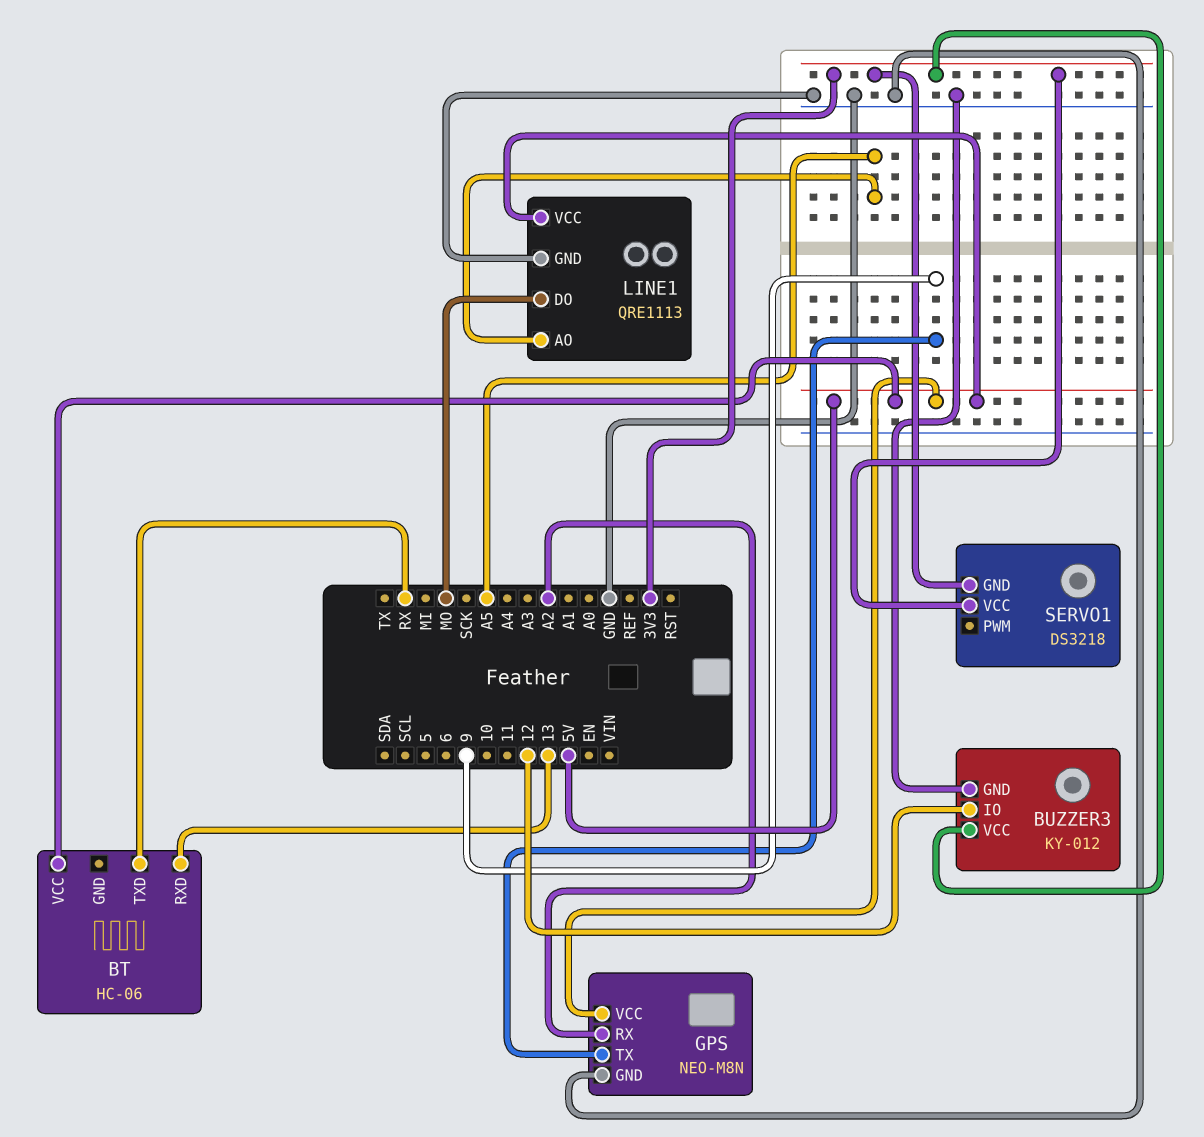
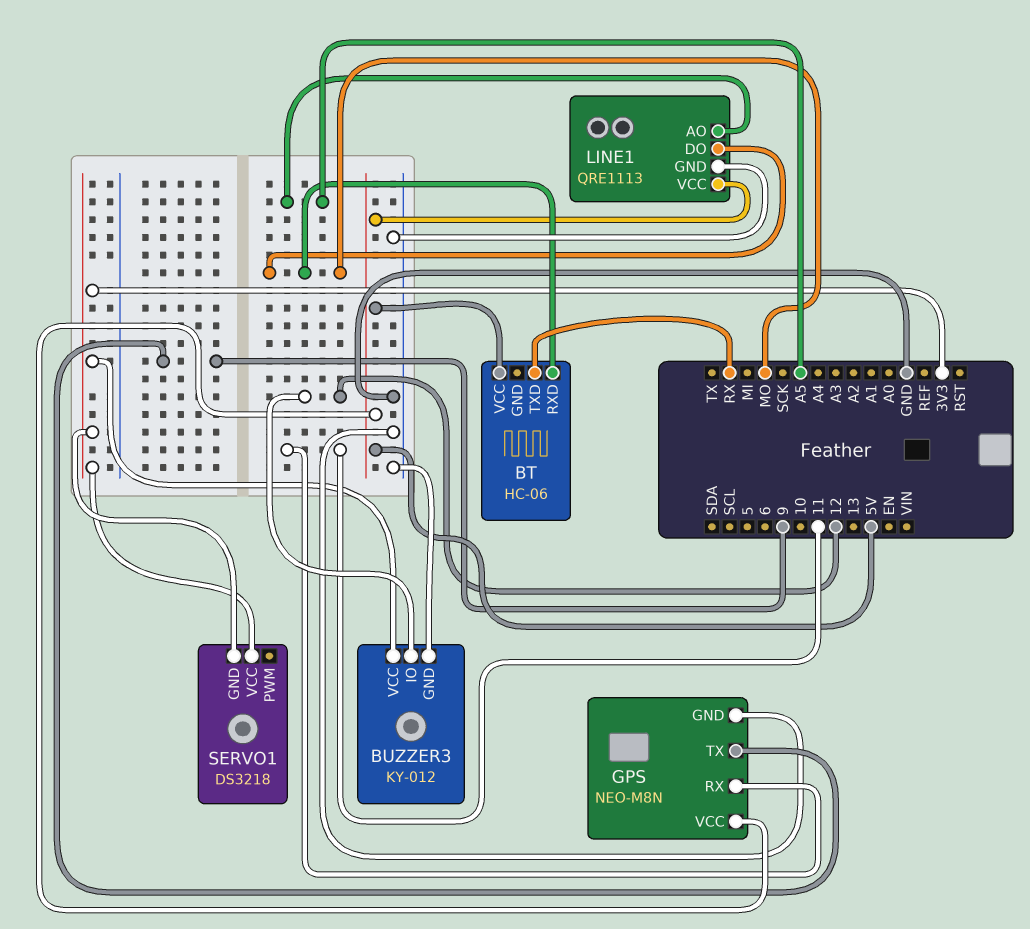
BT pin RXD: 13 -> MO
GPS pin RX: A2 -> 11

